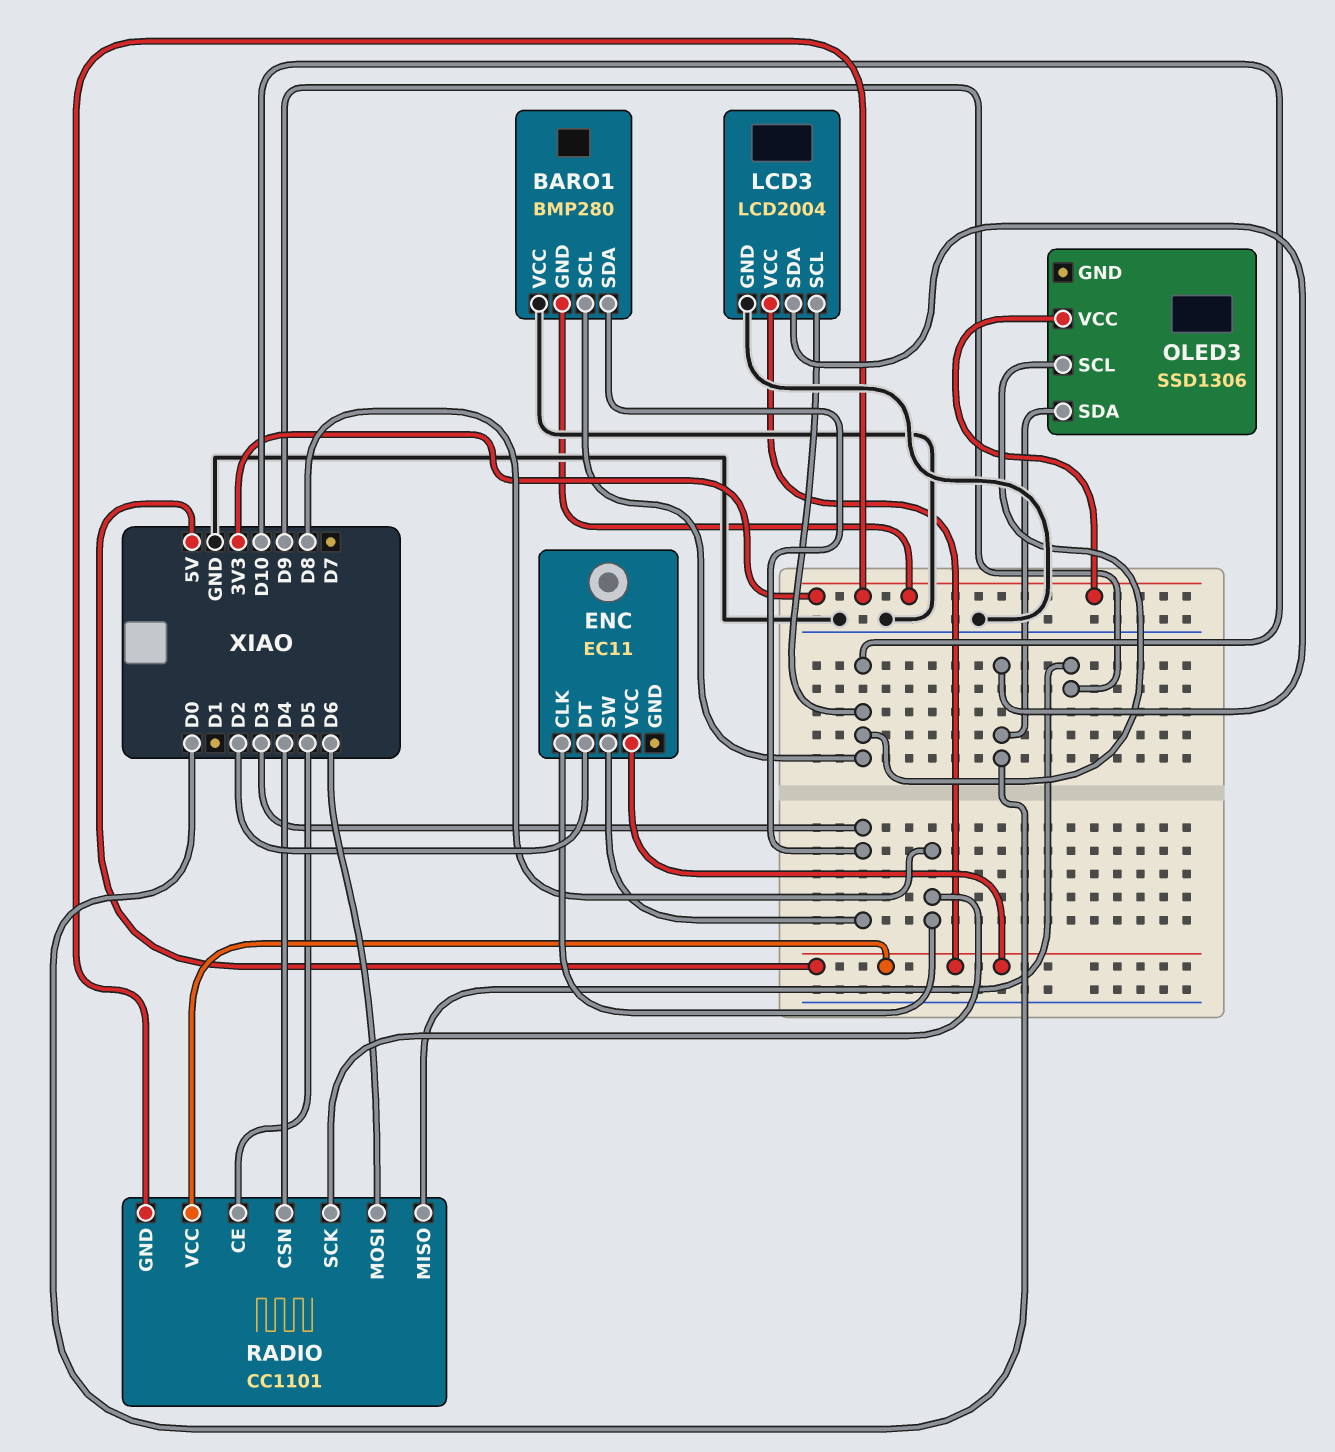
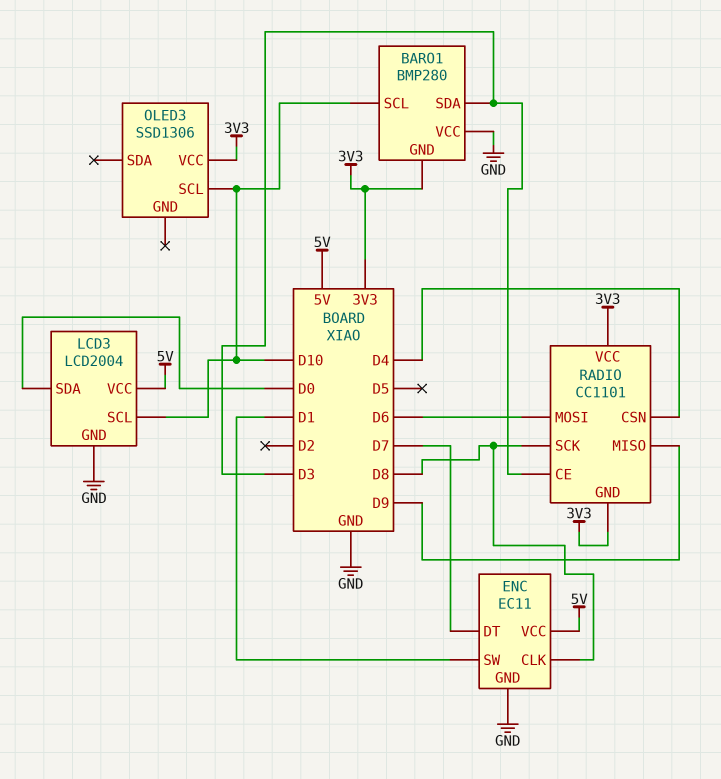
ENC pin DT: D2 -> D7
ENC pin GND: none -> GND
ENC pin SW: D3 -> D1
OLED3 pin SDA: D0 -> none
RADIO pin CE: D5 -> D3
RADIO pin VCC: 5V -> 3V3

